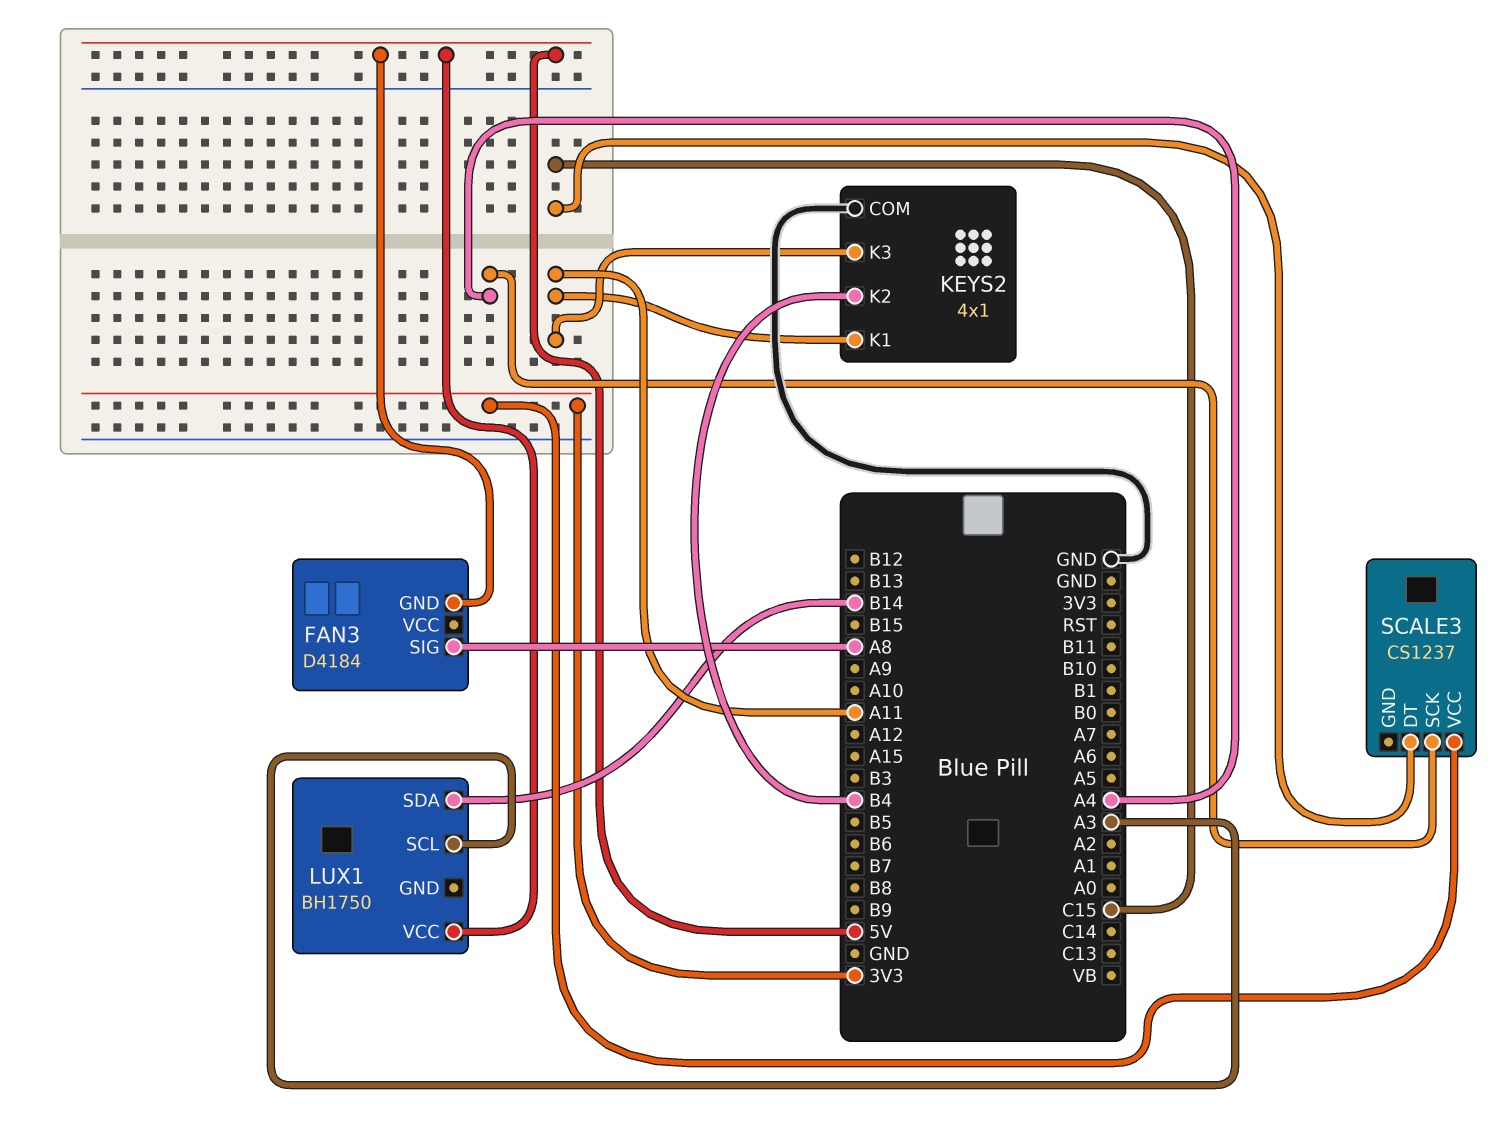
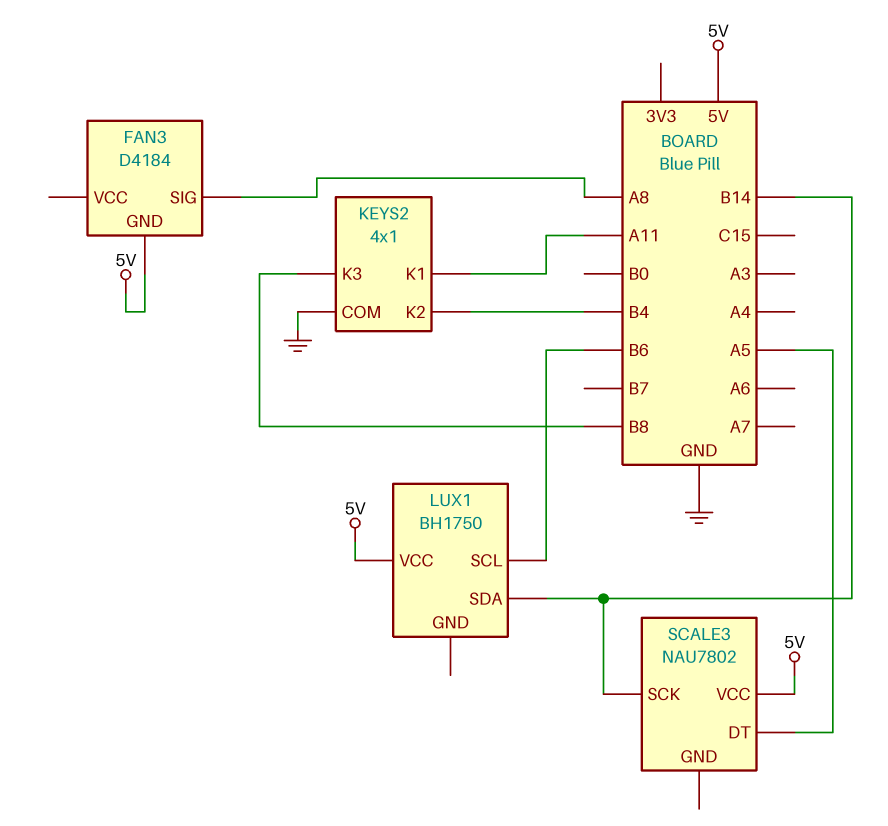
KEYS2 pin K3: A11 -> B8
LUX1 pin SCL: A3 -> B6
SCALE3: CS1237 -> NAU7802
SCALE3 pin DT: C15 -> A5
SCALE3 pin SCK: A4 -> B14
SCALE3 pin VCC: 3V3 -> 5V

